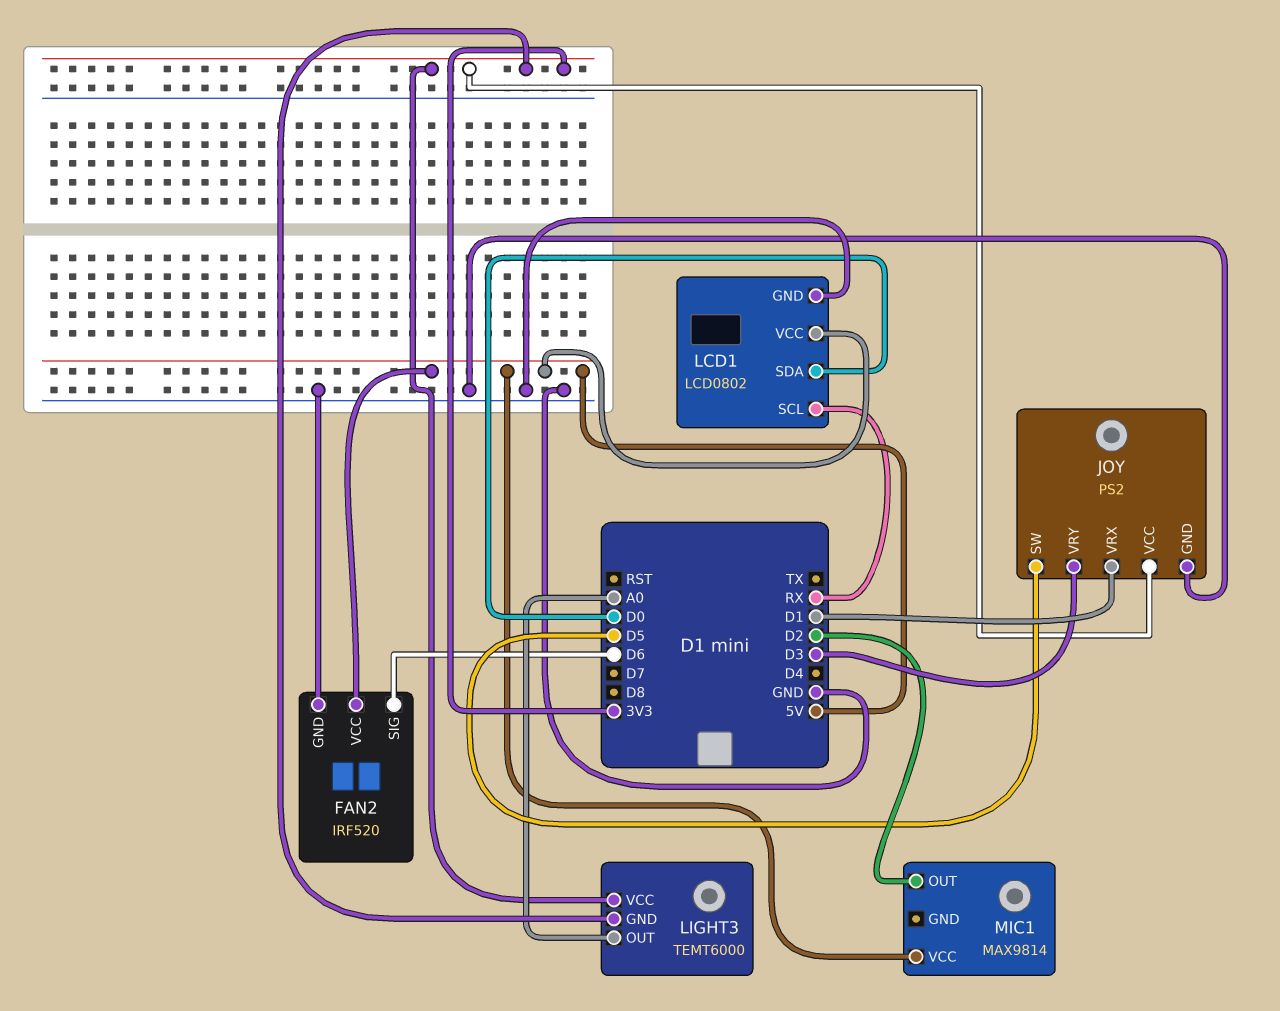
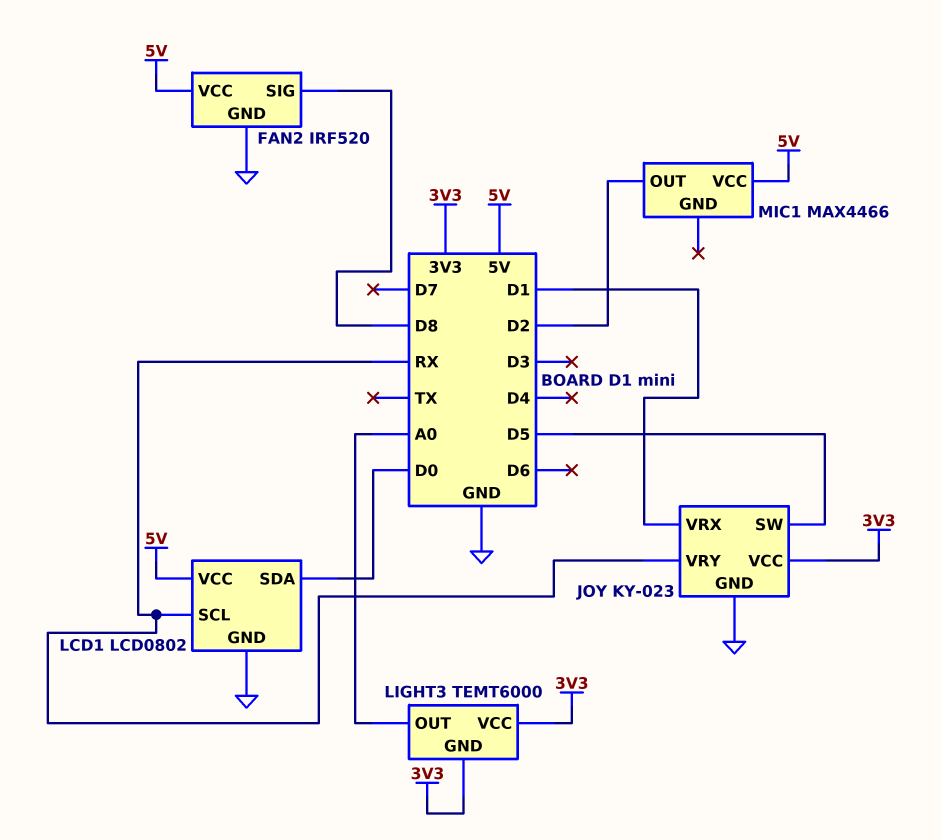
FAN2 pin SIG: D6 -> D8
JOY: PS2 -> KY-023
JOY pin VRY: D3 -> RX
MIC1: MAX9814 -> MAX4466

